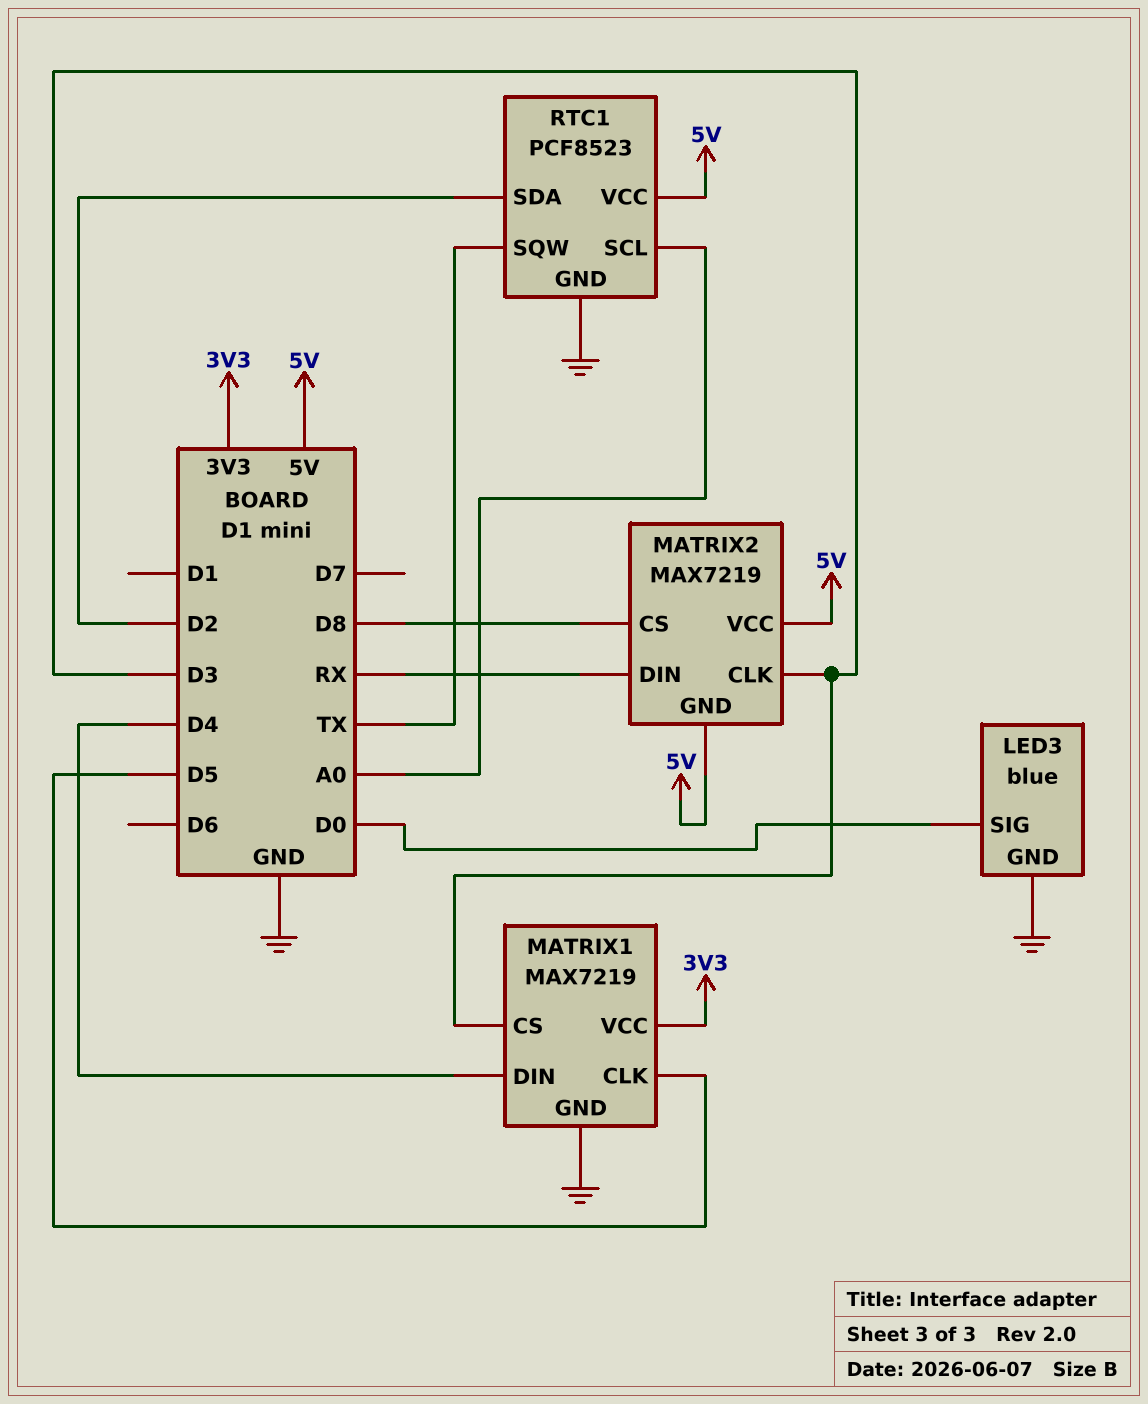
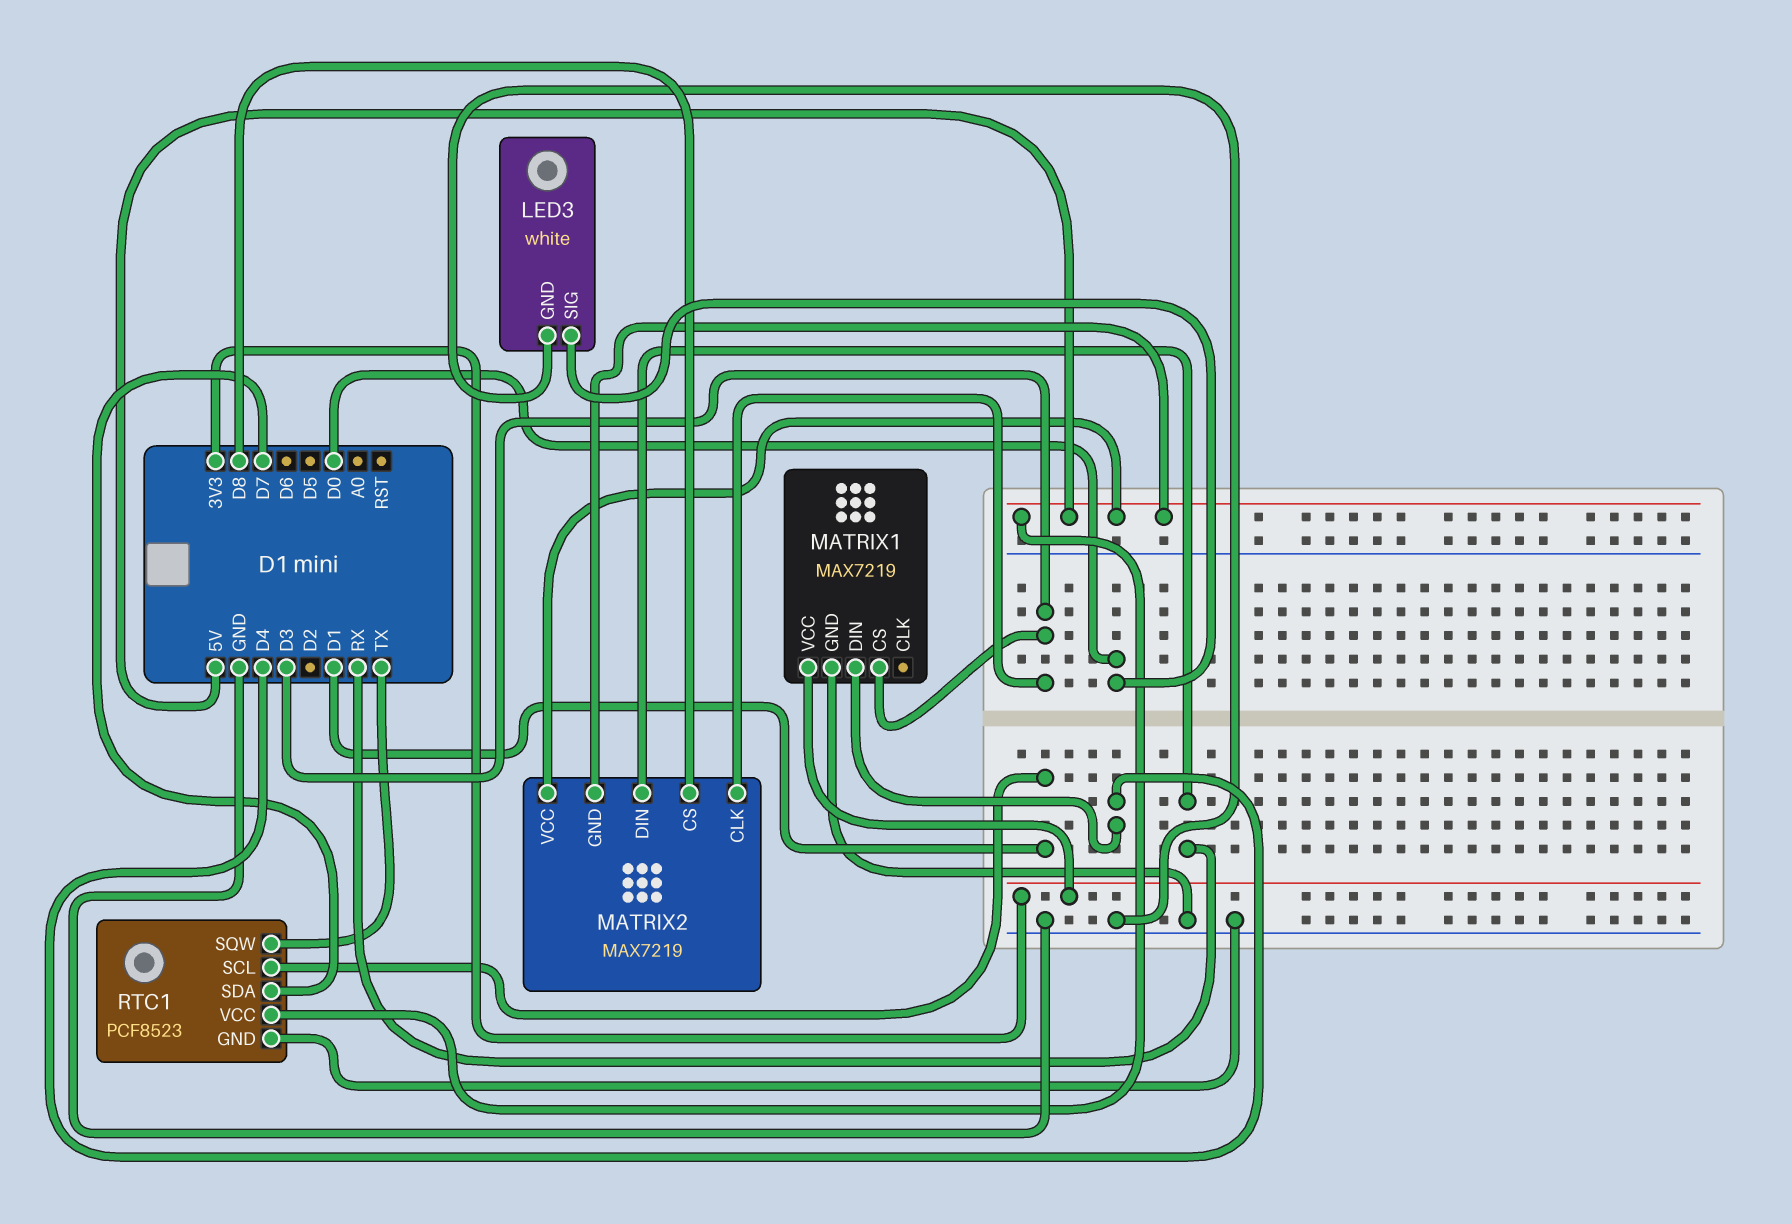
LED3: blue -> white
MATRIX1 pin CLK: D5 -> none
RTC1 pin SCL: A0 -> D1
RTC1 pin SDA: D2 -> D7

